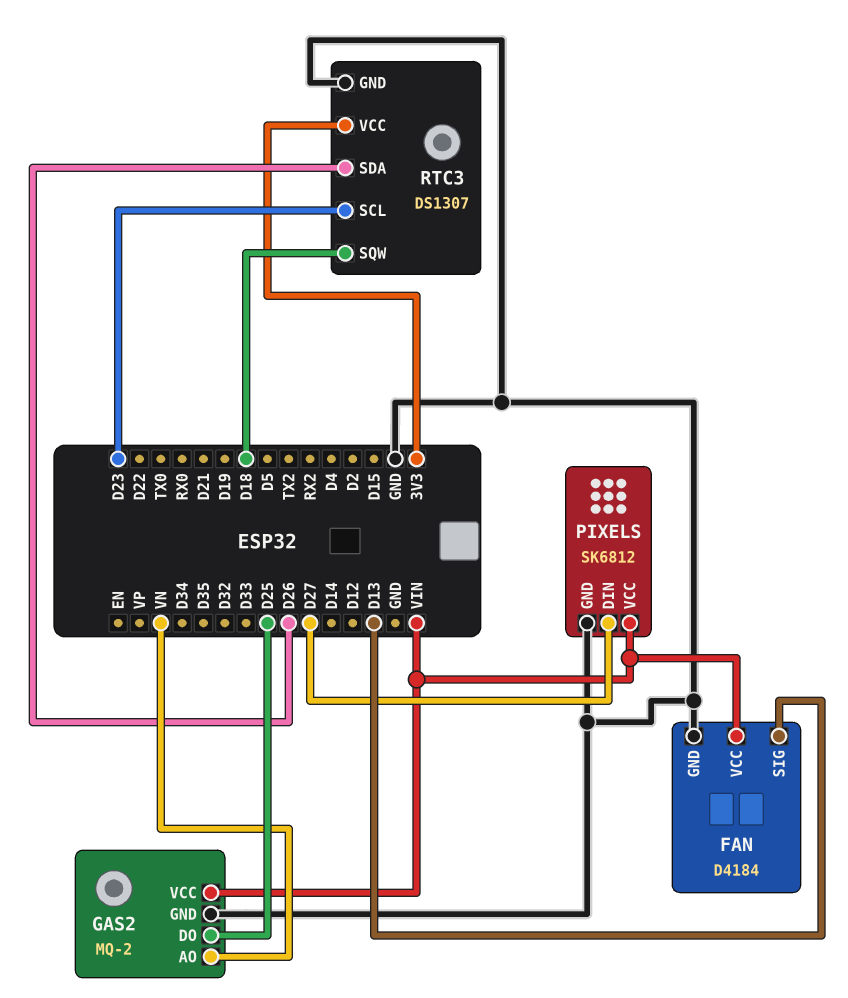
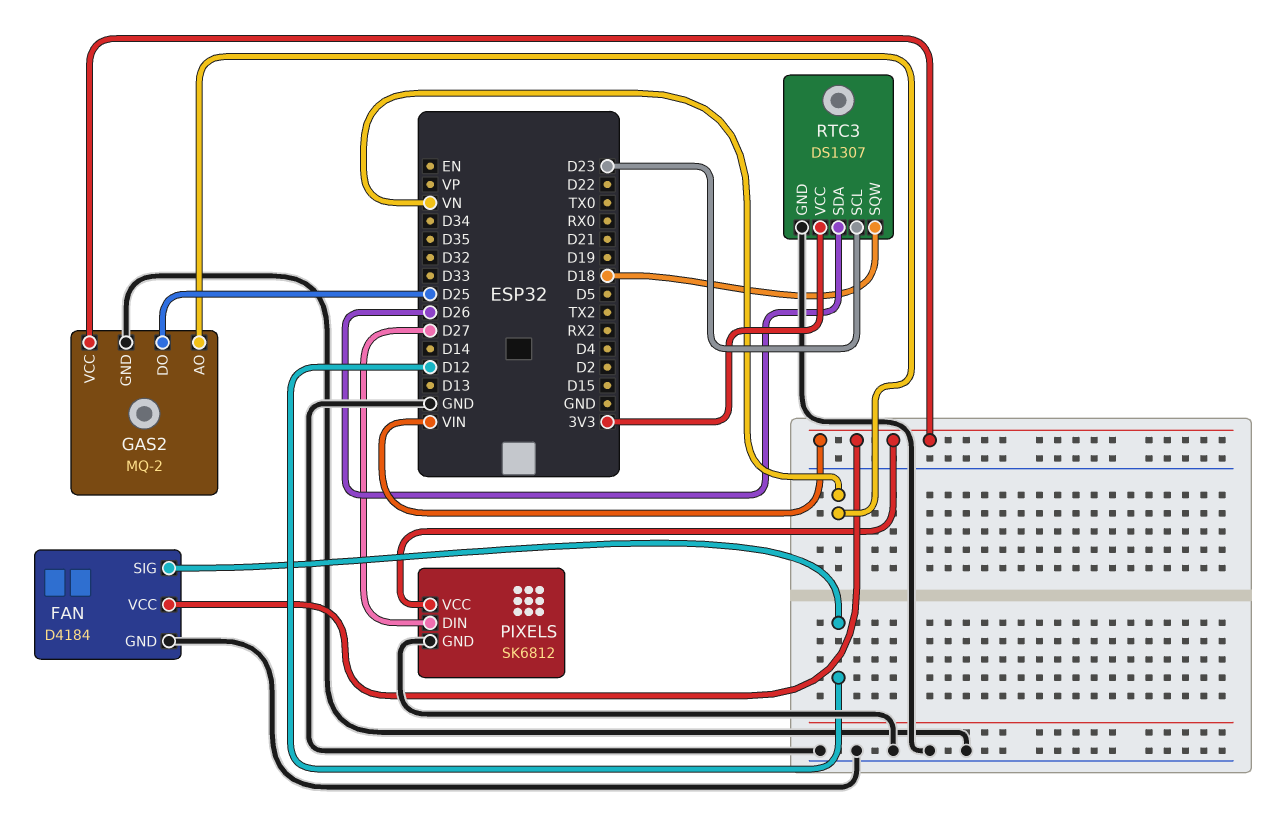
FAN pin SIG: D13 -> D12

